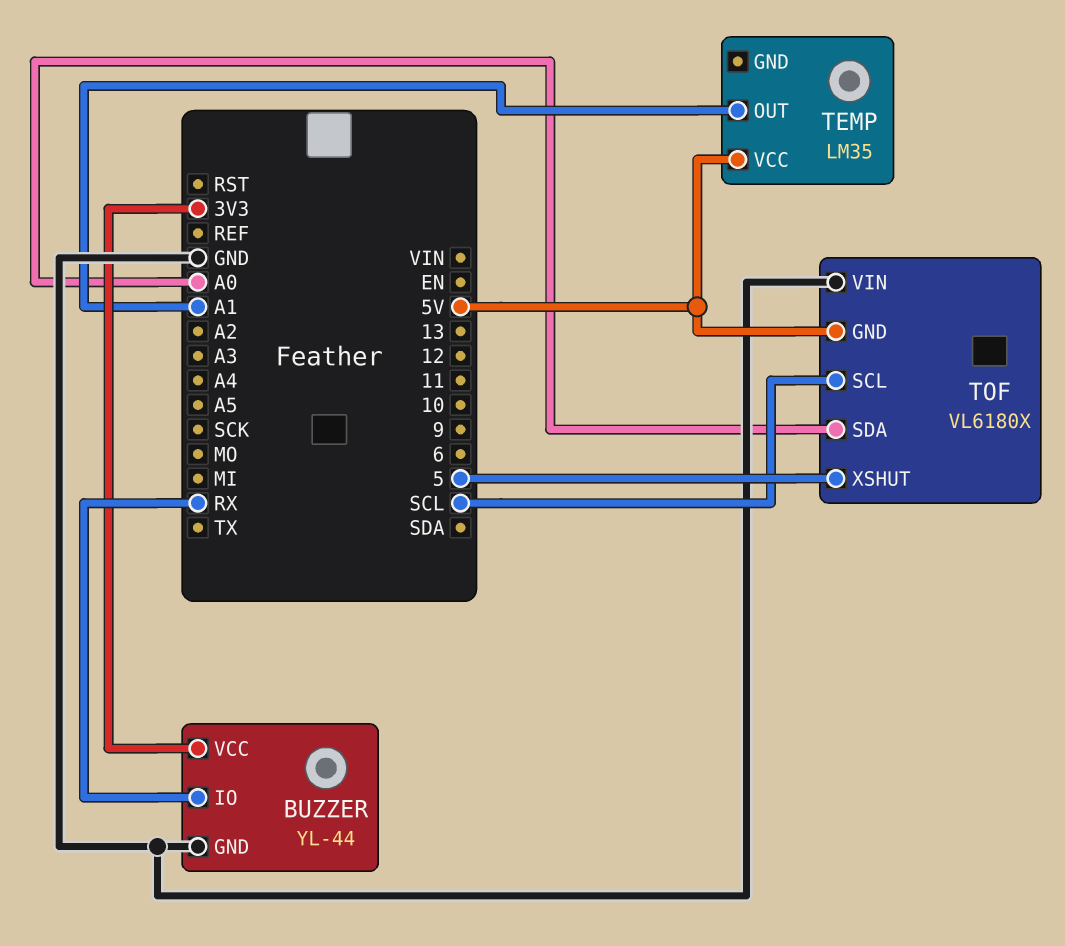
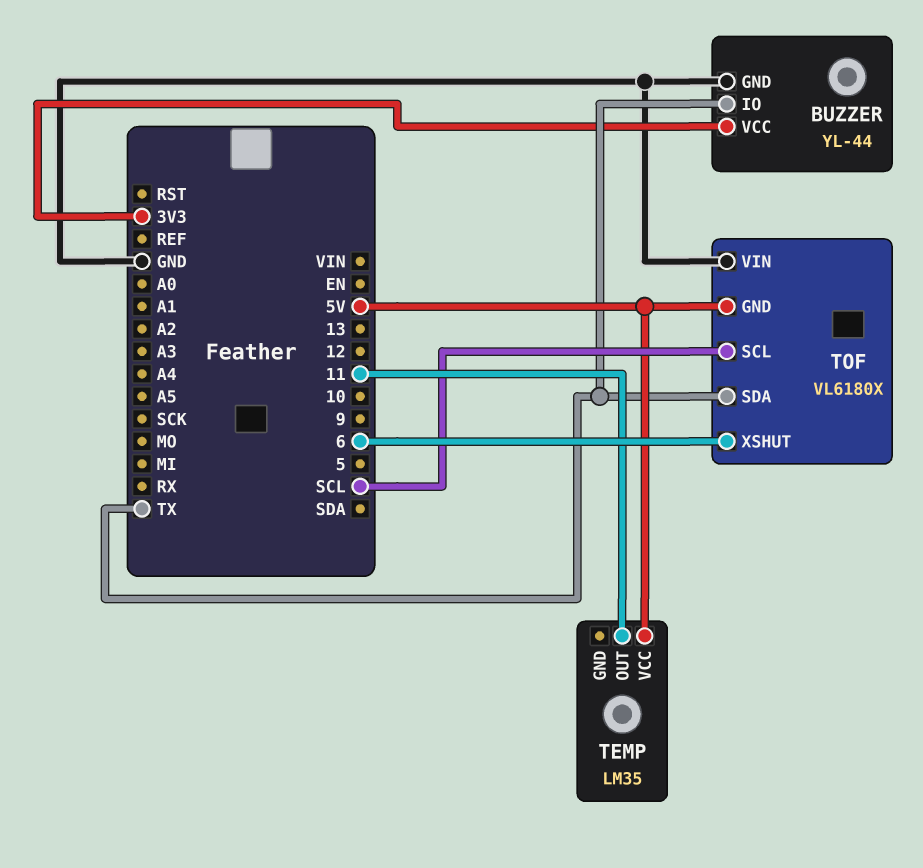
BUZZER pin IO: RX -> TX
TEMP pin OUT: A1 -> 11
TOF pin SDA: A0 -> TX
TOF pin XSHUT: 5 -> 6

